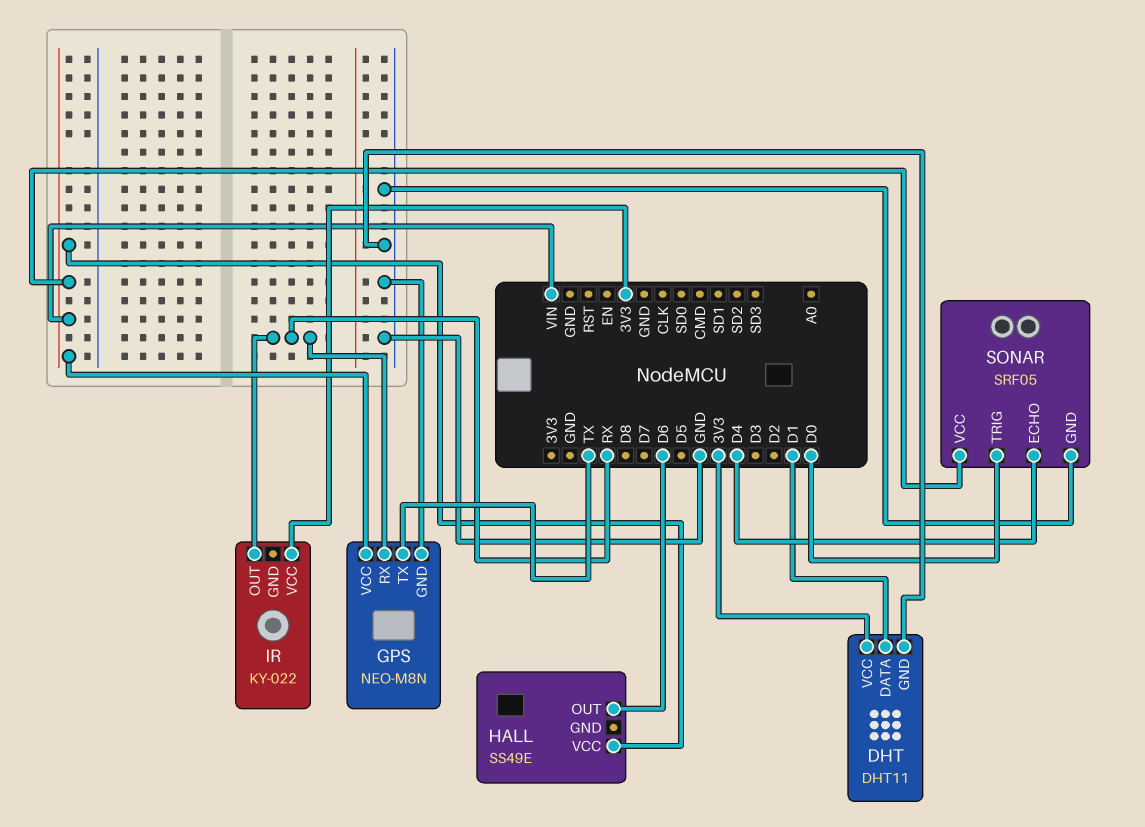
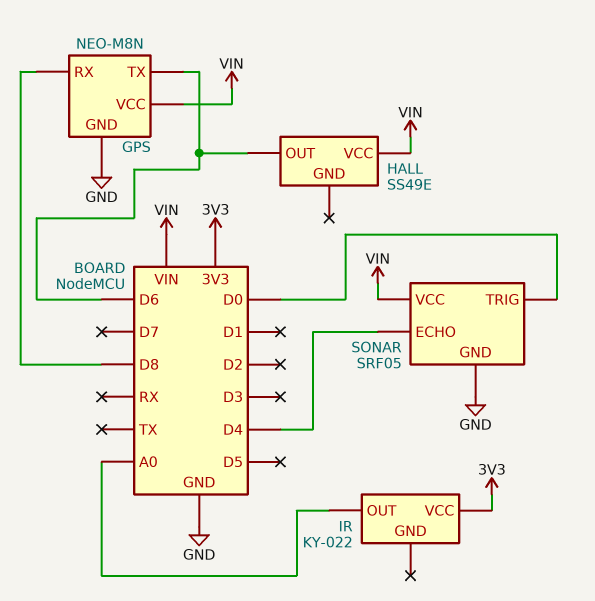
DHT: DHT11 -> none
DHT pin DATA: D1 -> none
DHT pin GND: GND -> none
DHT pin VCC: 3V3 -> none
GPS pin RX: RX -> D8
GPS pin TX: TX -> D6
IR pin OUT: RX -> A0

